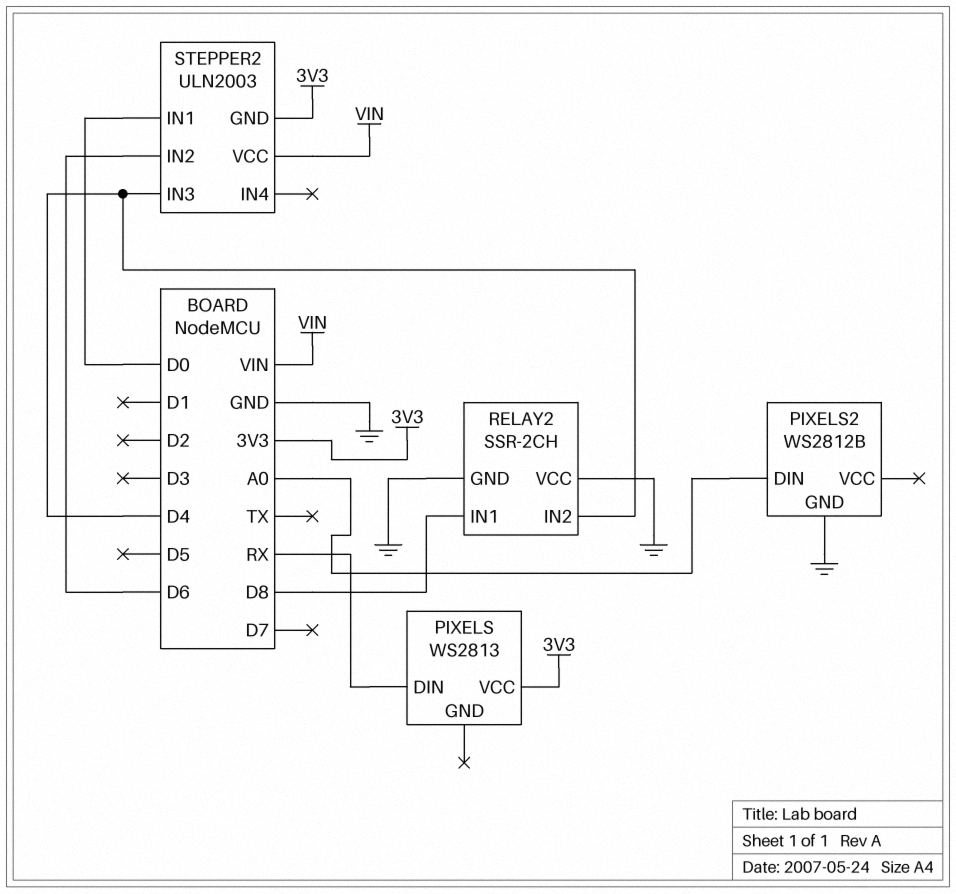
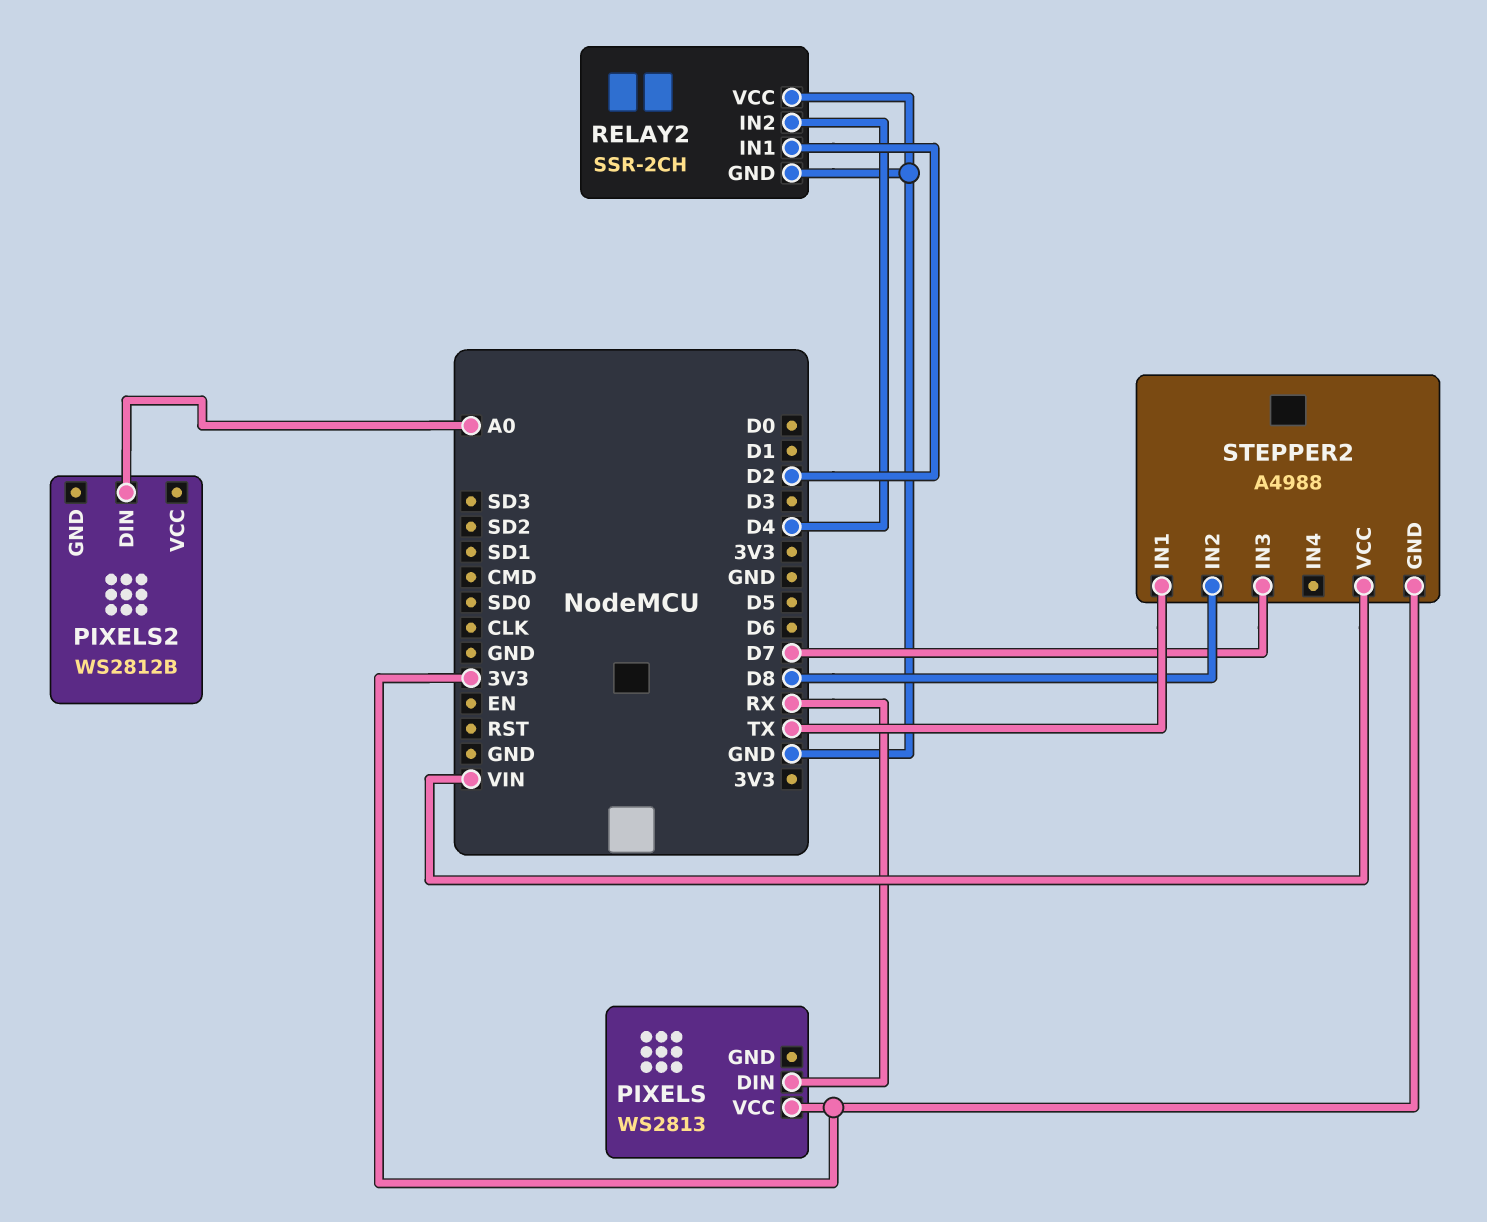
PIXELS2 pin GND: GND -> none
RELAY2 pin IN1: D8 -> D2
STEPPER2: ULN2003 -> A4988
STEPPER2 pin IN1: D0 -> TX
STEPPER2 pin IN2: D6 -> D8
STEPPER2 pin IN3: D4 -> D7

